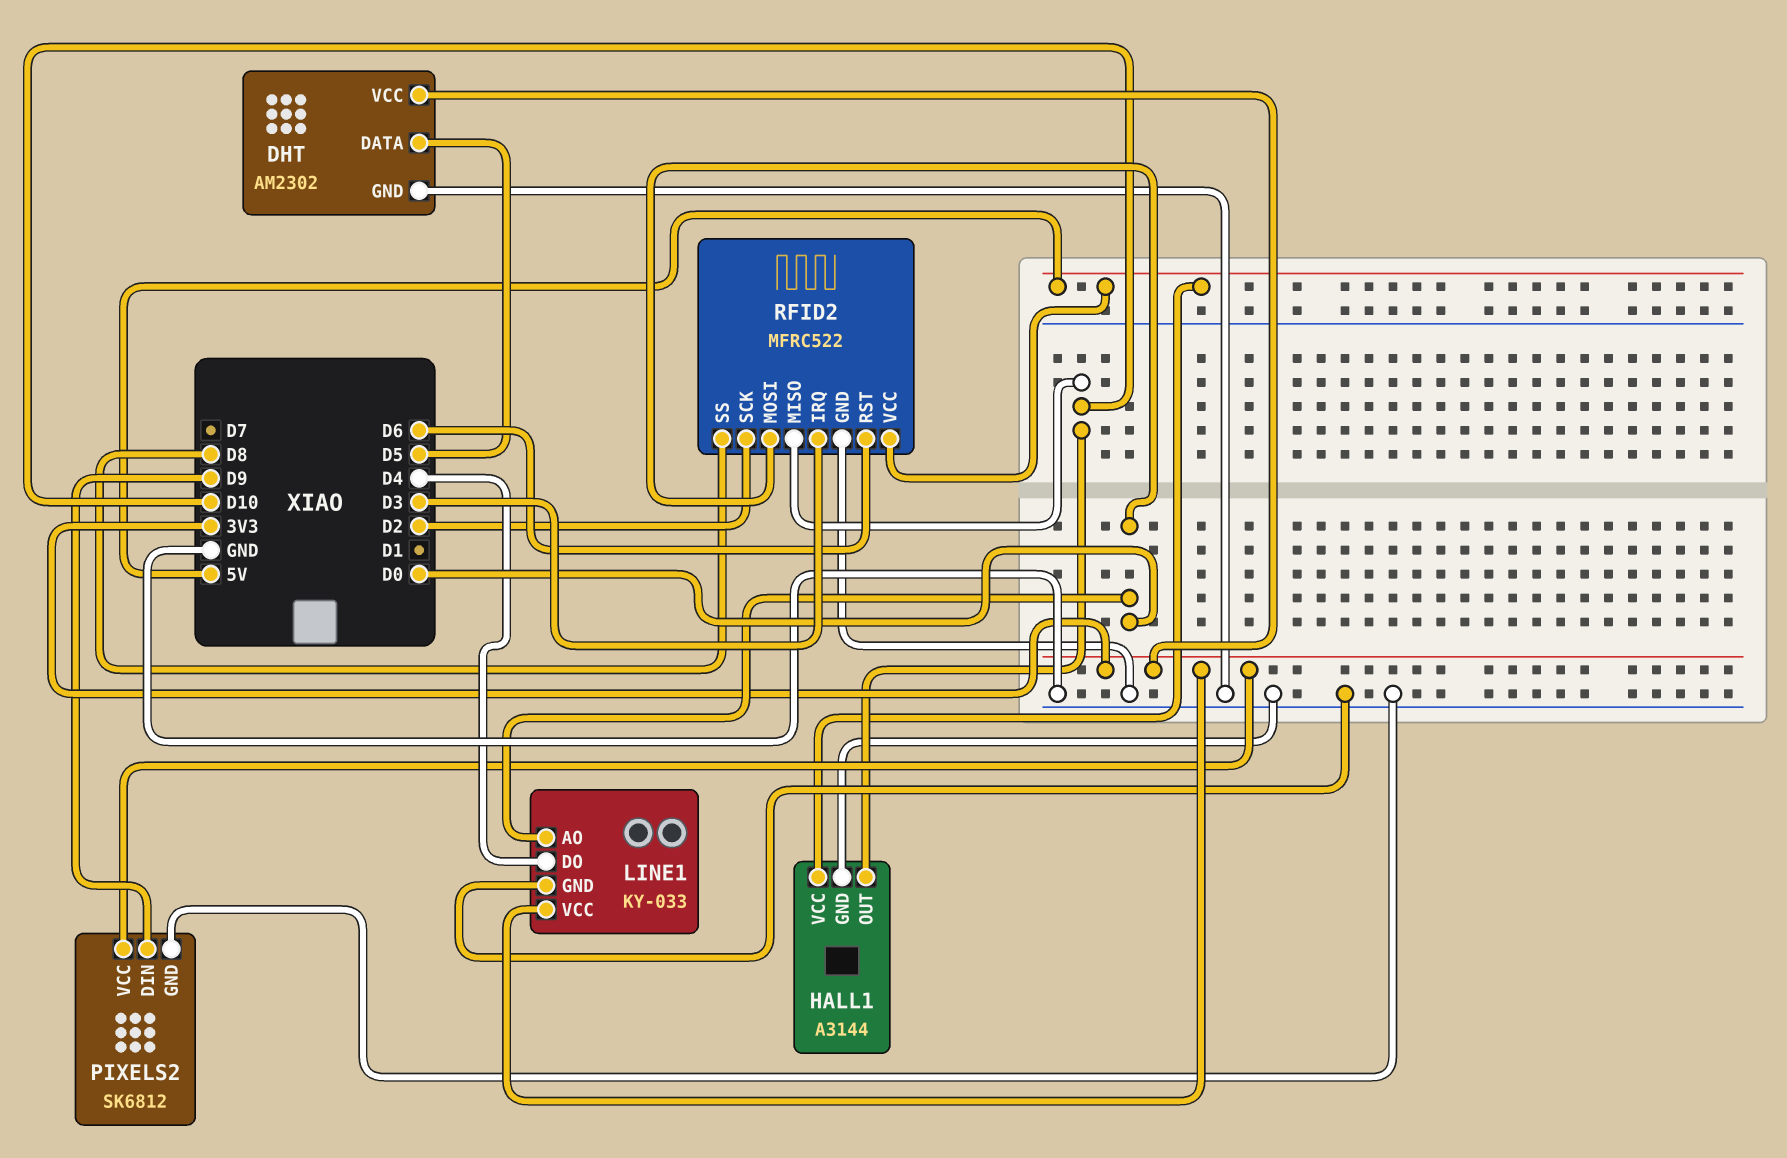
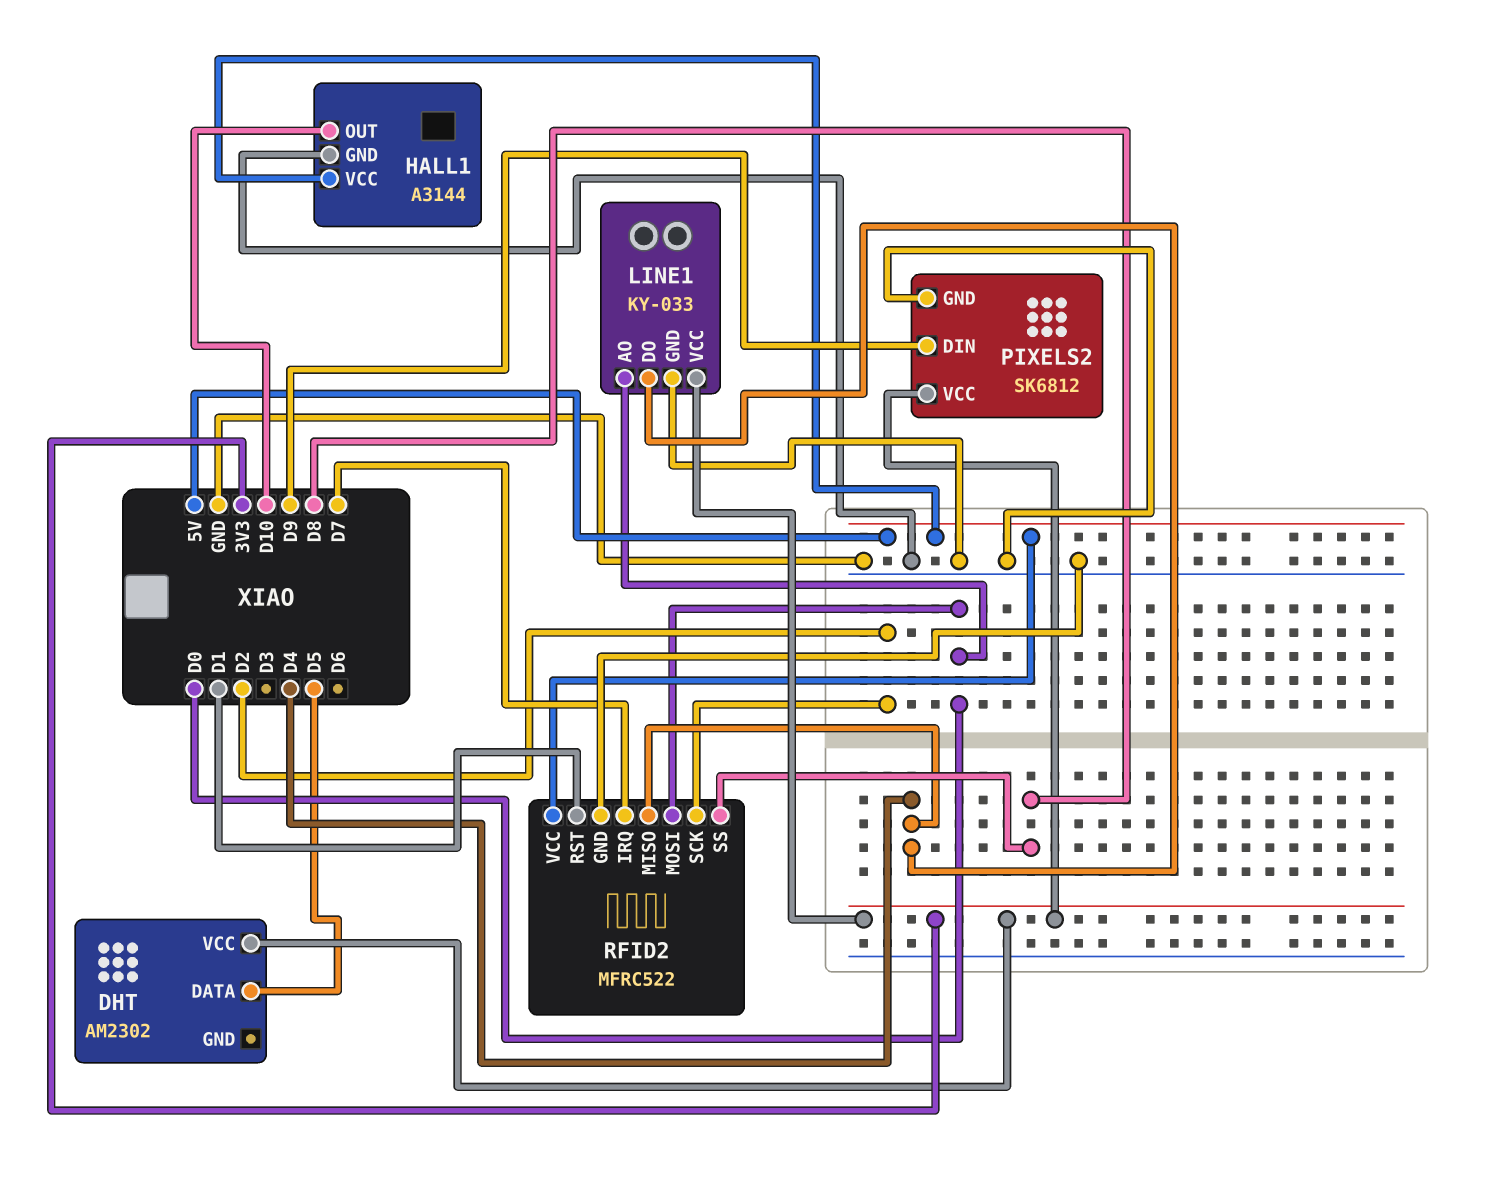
DHT pin GND: GND -> none
RFID2 pin IRQ: D3 -> D7
RFID2 pin MISO: D10 -> D4
RFID2 pin RST: D6 -> D1

